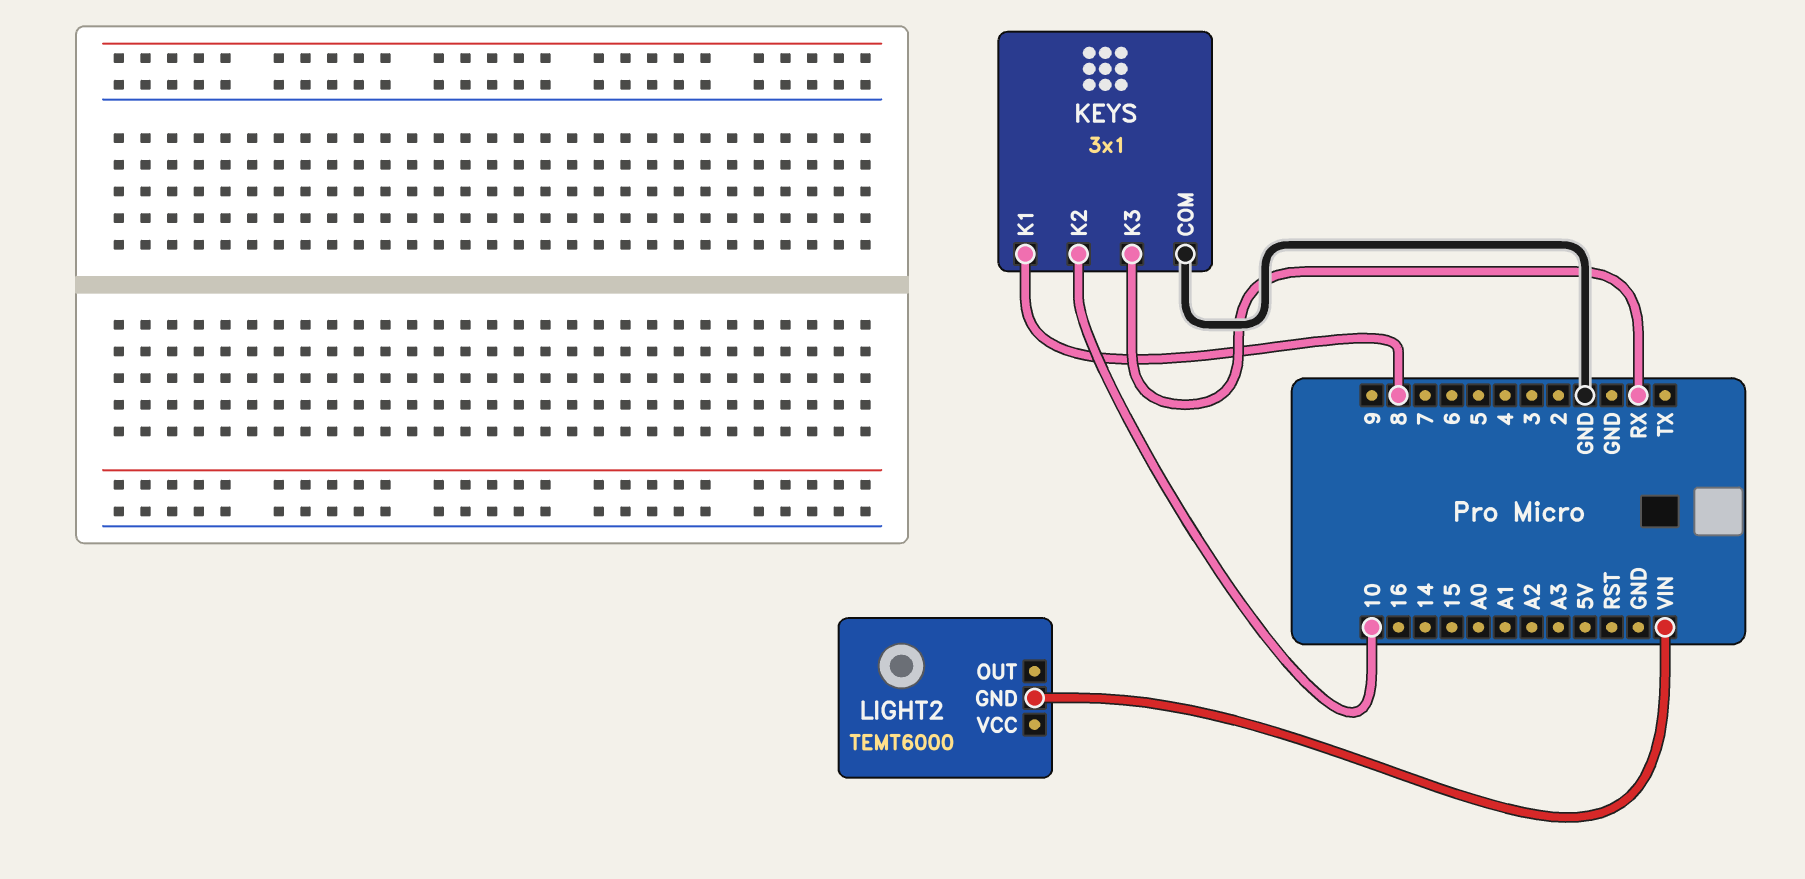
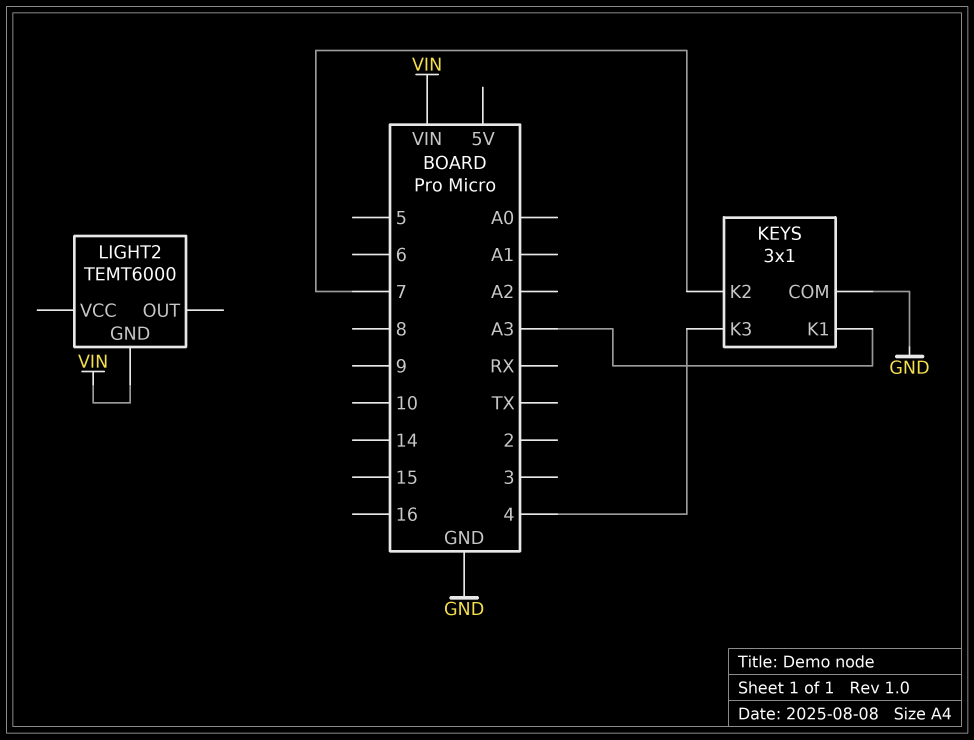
KEYS pin K1: 8 -> A3
KEYS pin K2: 10 -> 7
KEYS pin K3: RX -> 4

